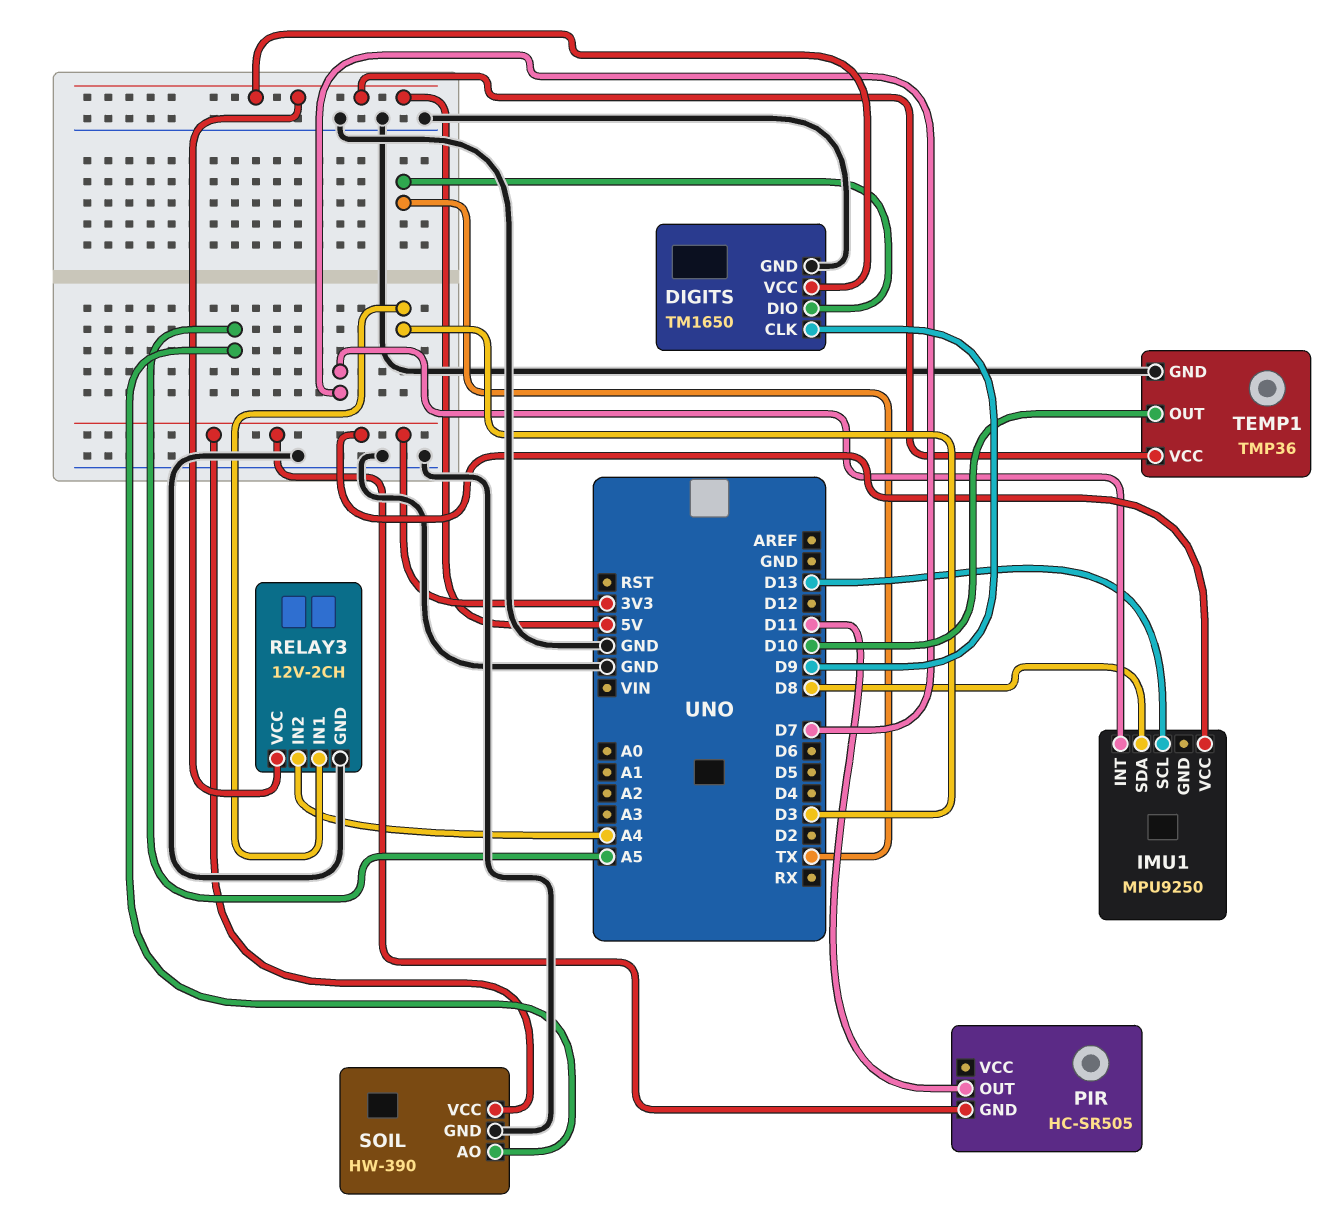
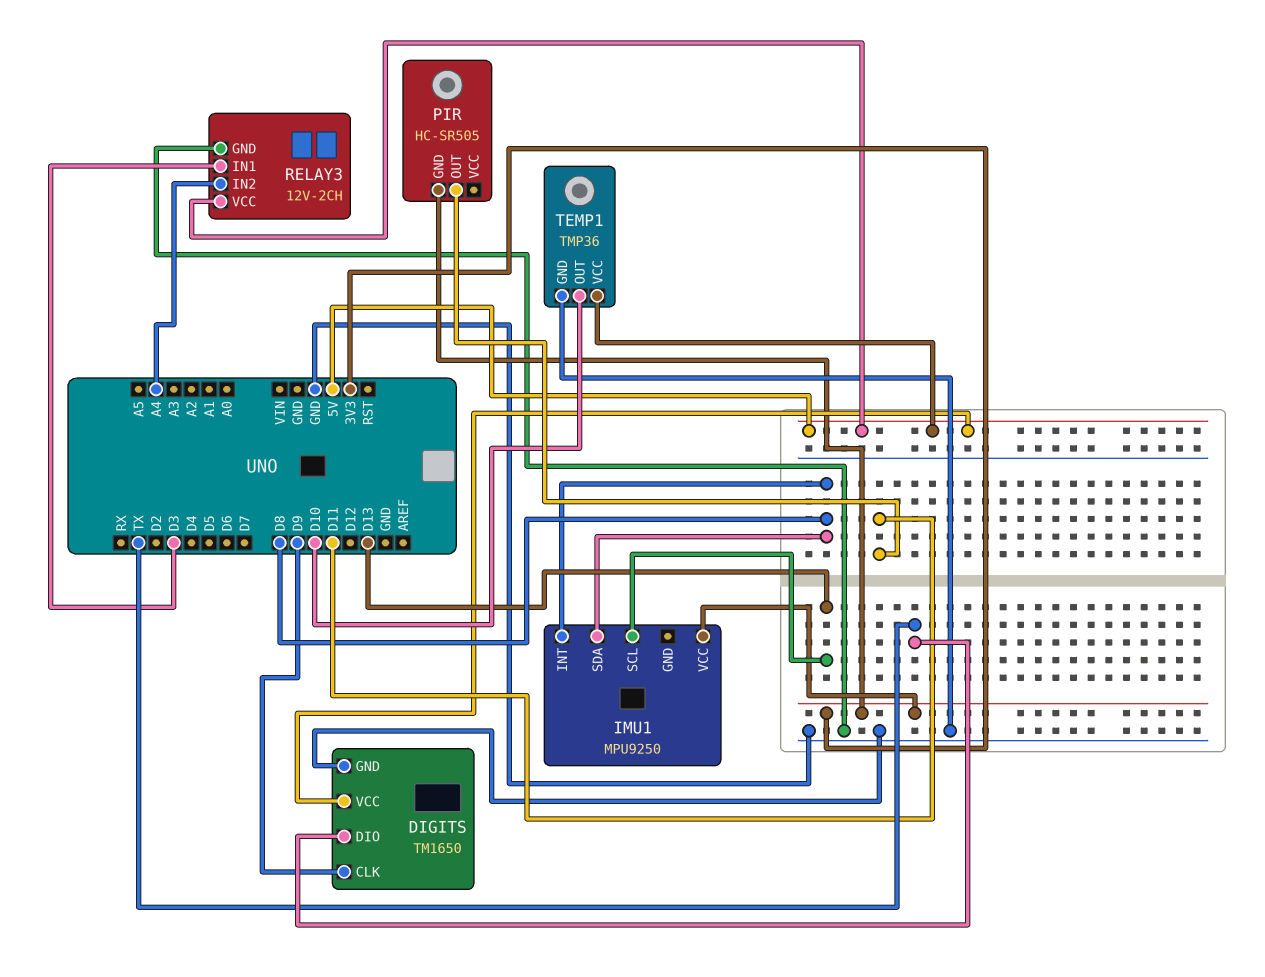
IMU1 pin INT: D7 -> D8
SOIL: HW-390 -> none
SOIL pin AO: A5 -> none
SOIL pin GND: GND -> none
SOIL pin VCC: 3V3 -> none

